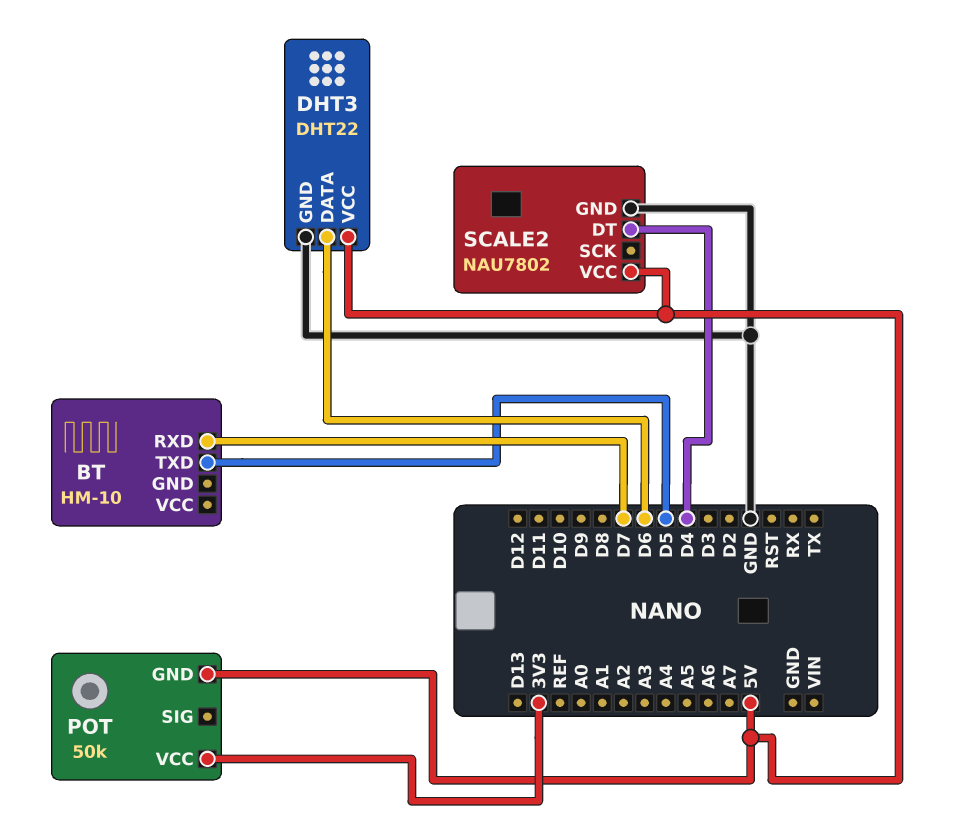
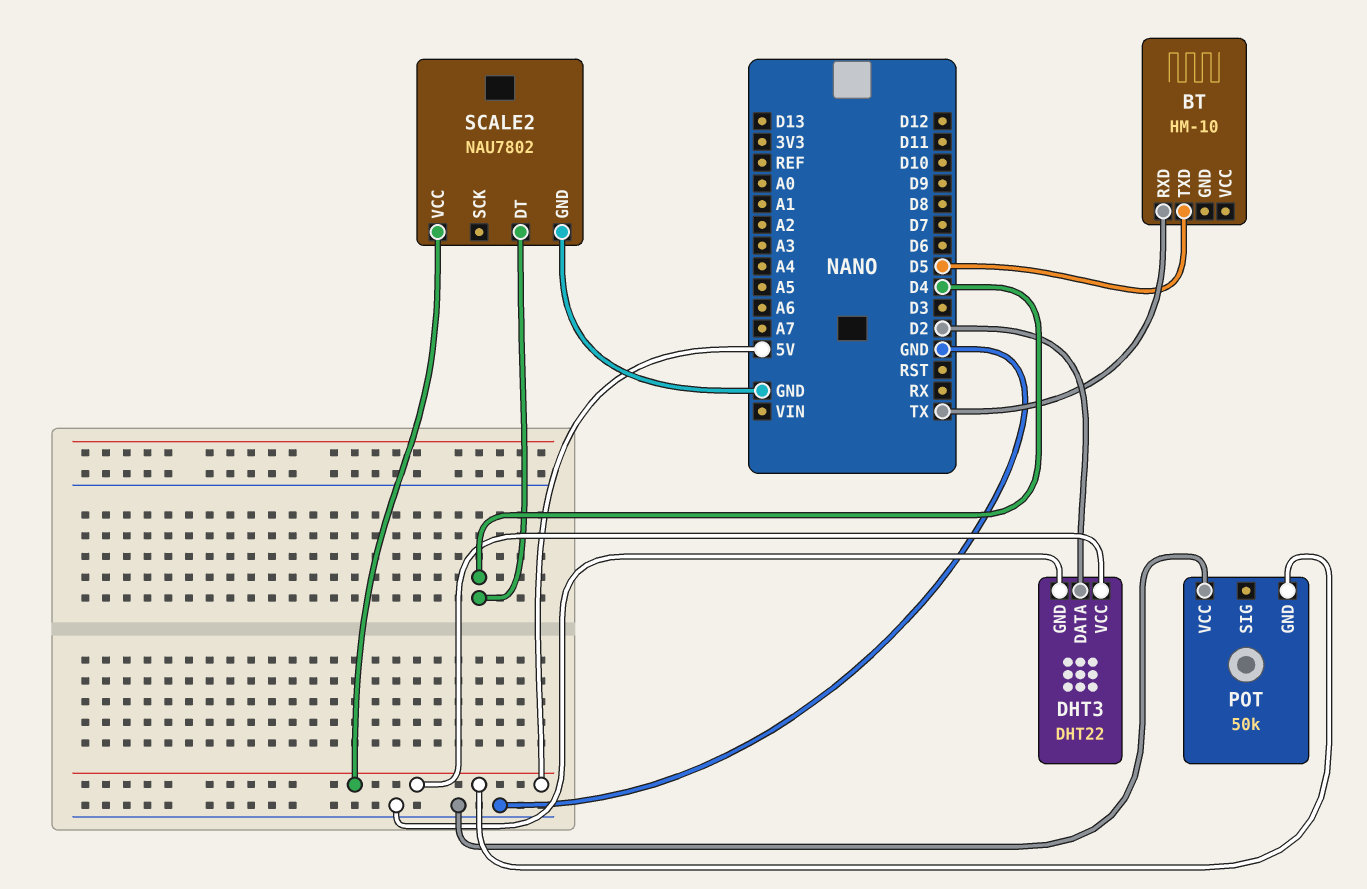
BT pin RXD: D7 -> TX
DHT3 pin DATA: D6 -> D2
POT pin VCC: 3V3 -> GND

